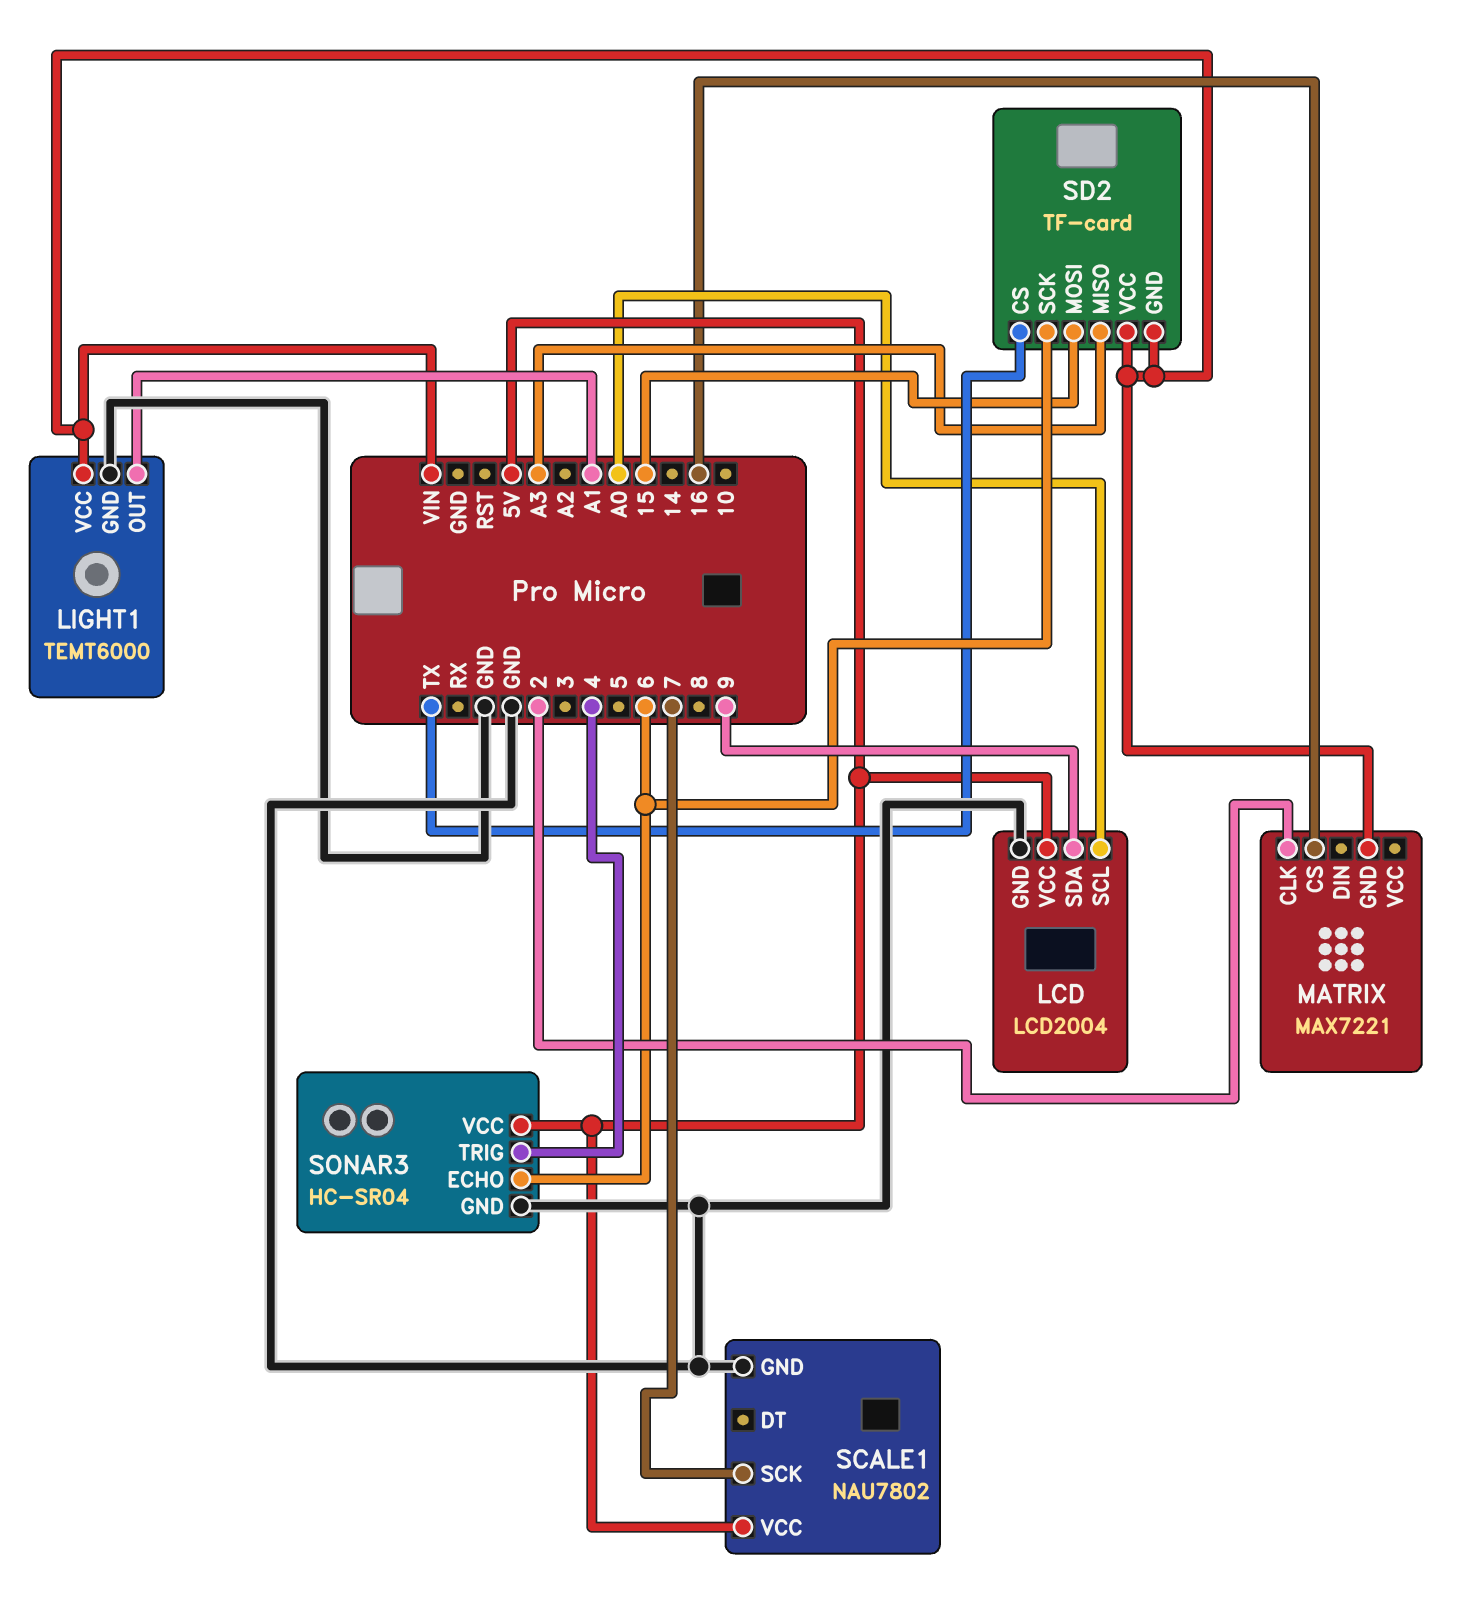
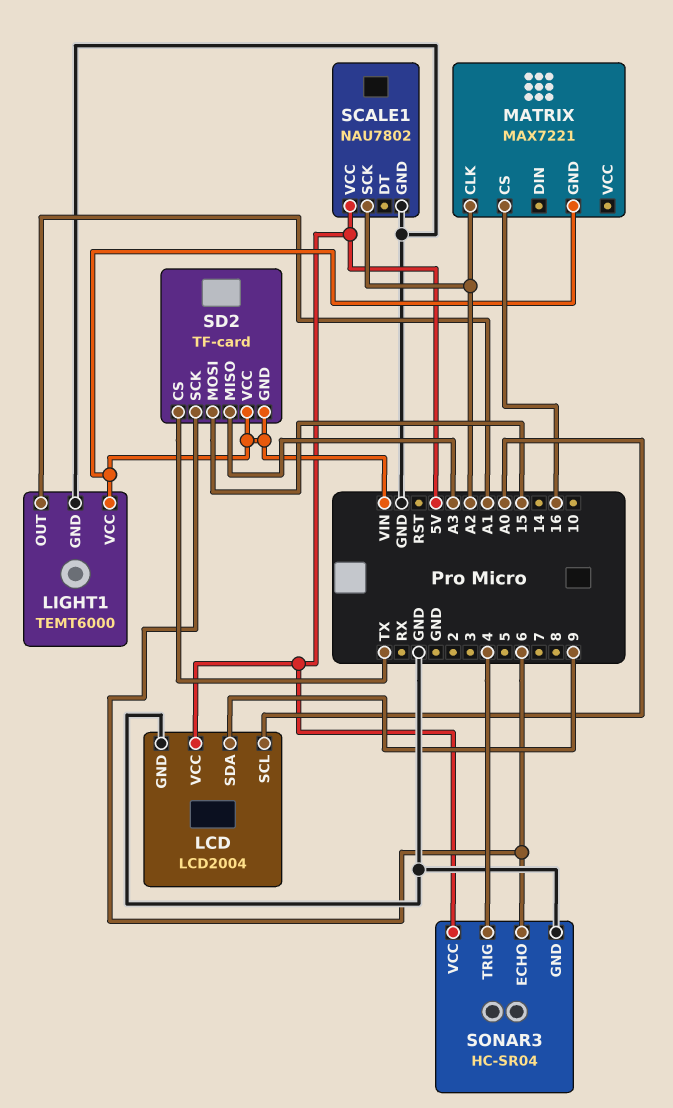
MATRIX pin CLK: 2 -> A2
SCALE1 pin SCK: 7 -> A2

